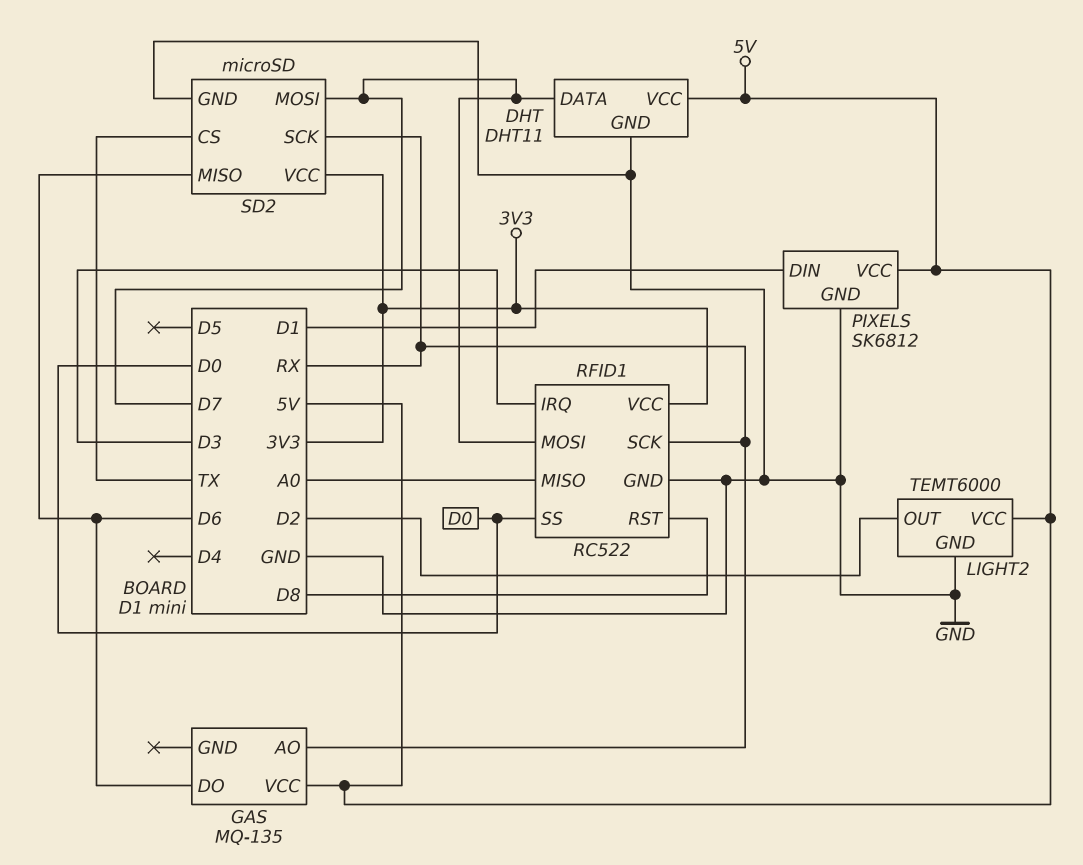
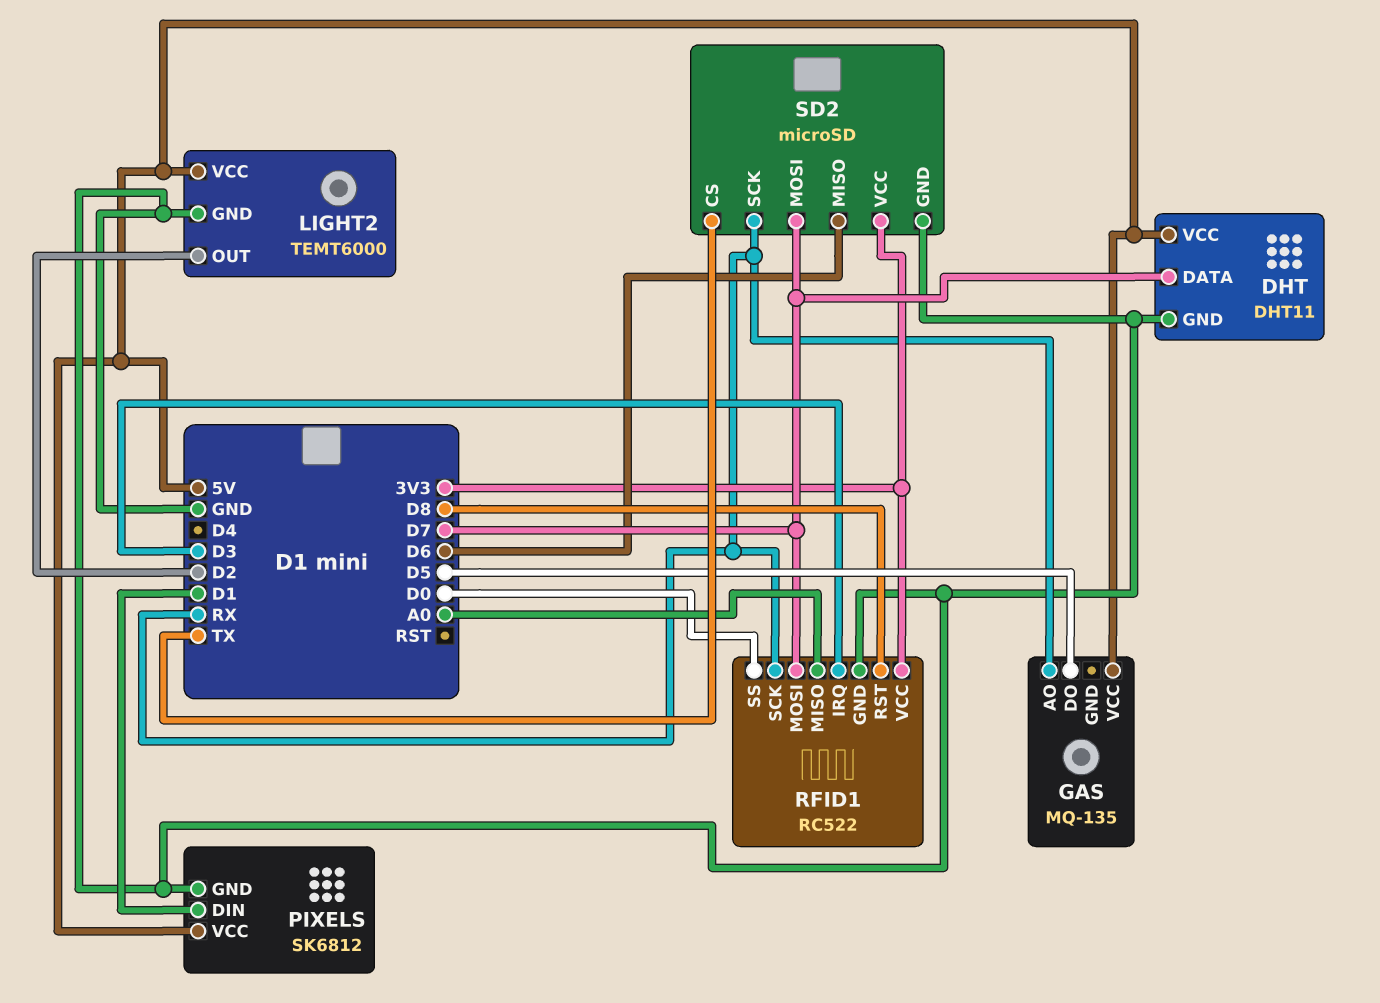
GAS pin DO: D6 -> D5

